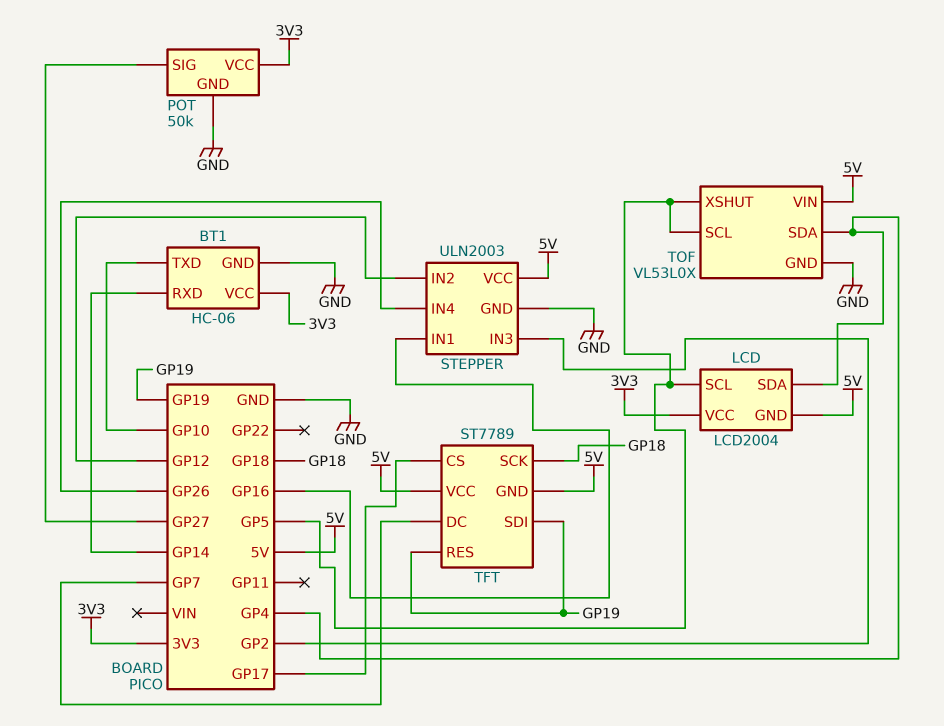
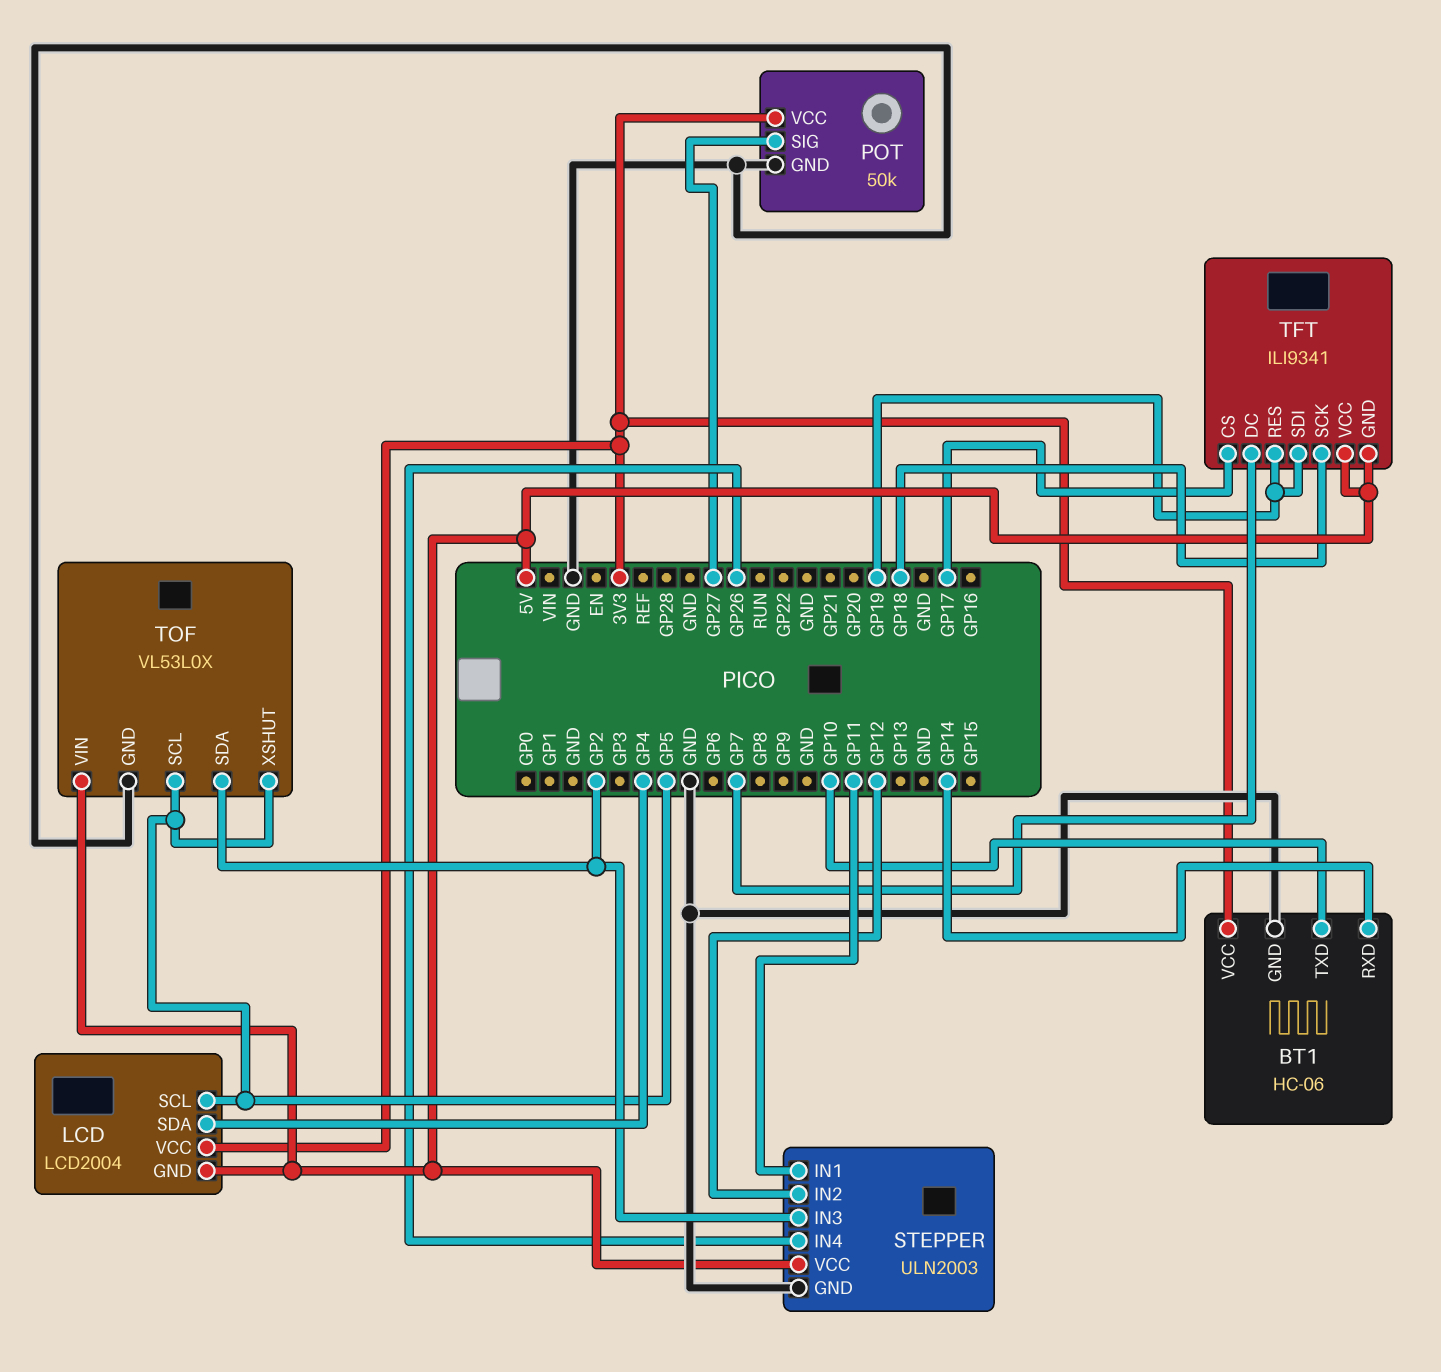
STEPPER pin IN1: GP16 -> GP11
TFT: ST7789 -> ILI9341
TOF pin SDA: GP4 -> GP2

